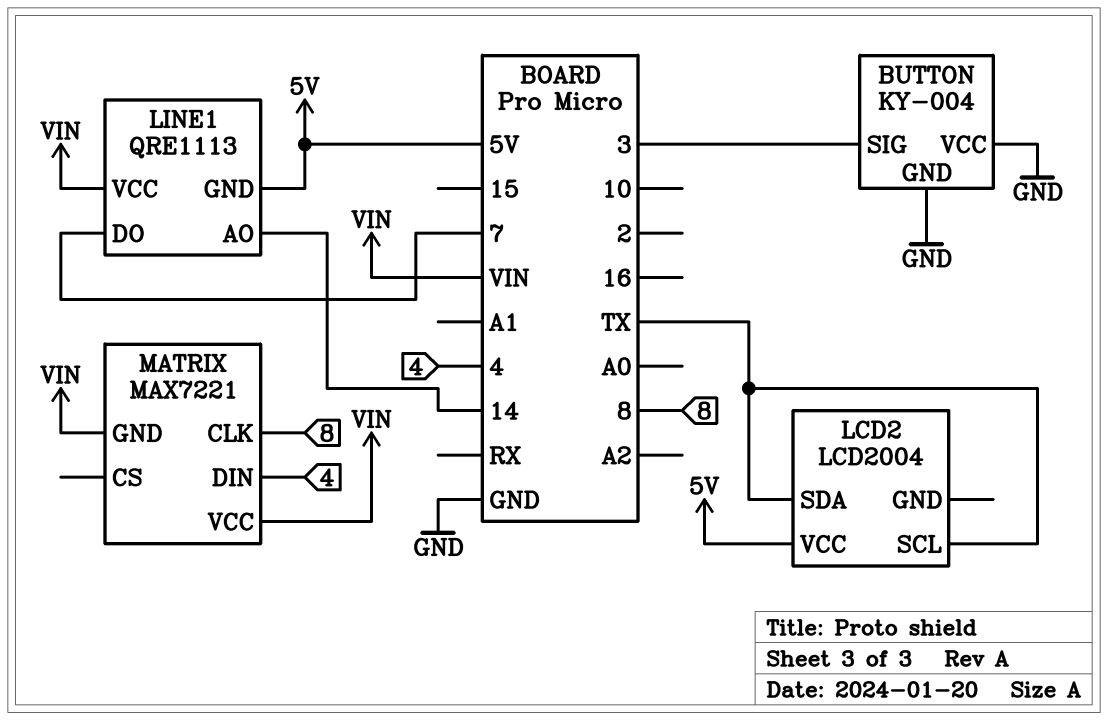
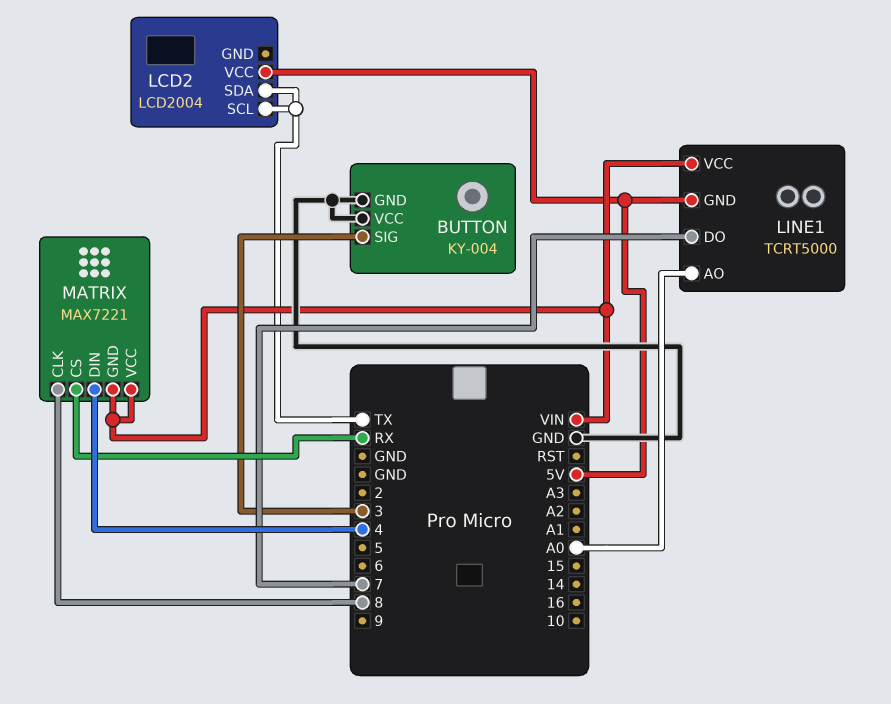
LINE1: QRE1113 -> TCRT5000
LINE1 pin AO: 14 -> A0
MATRIX pin CS: none -> RX

